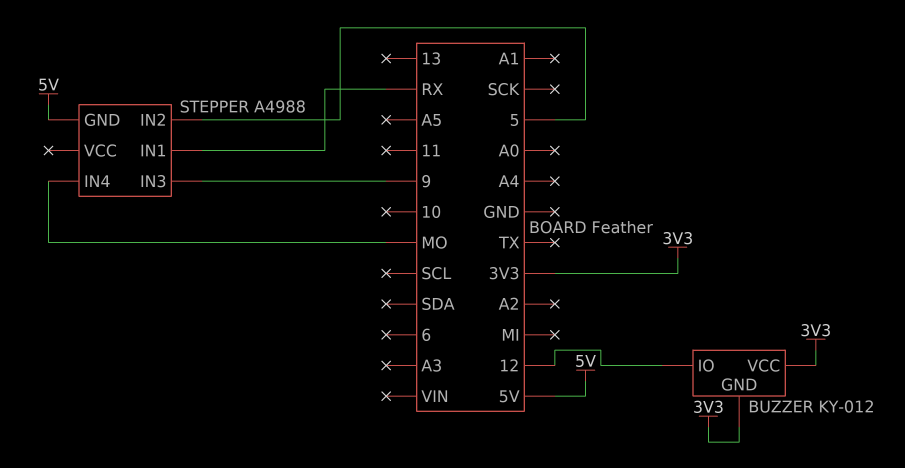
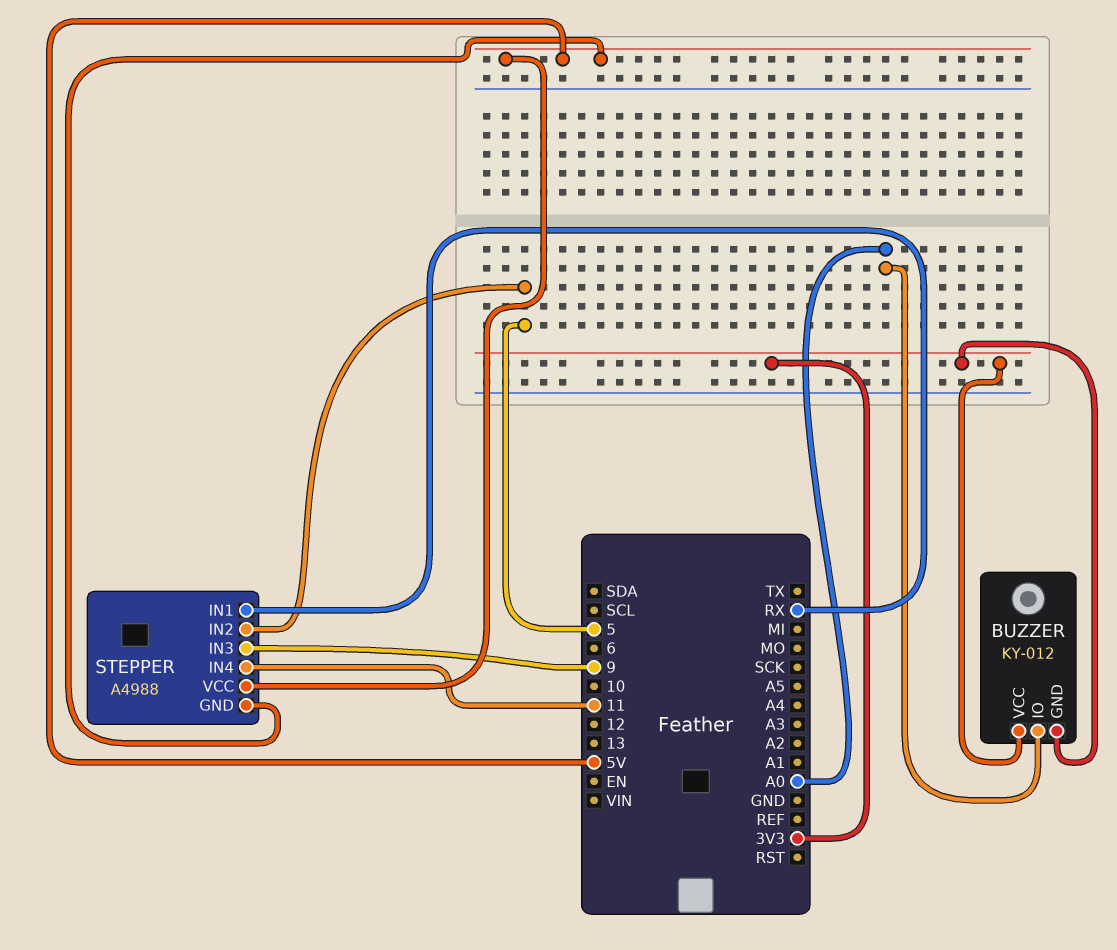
BUZZER pin IO: 12 -> A0
STEPPER pin IN4: MO -> 11
STEPPER pin VCC: none -> 5V

